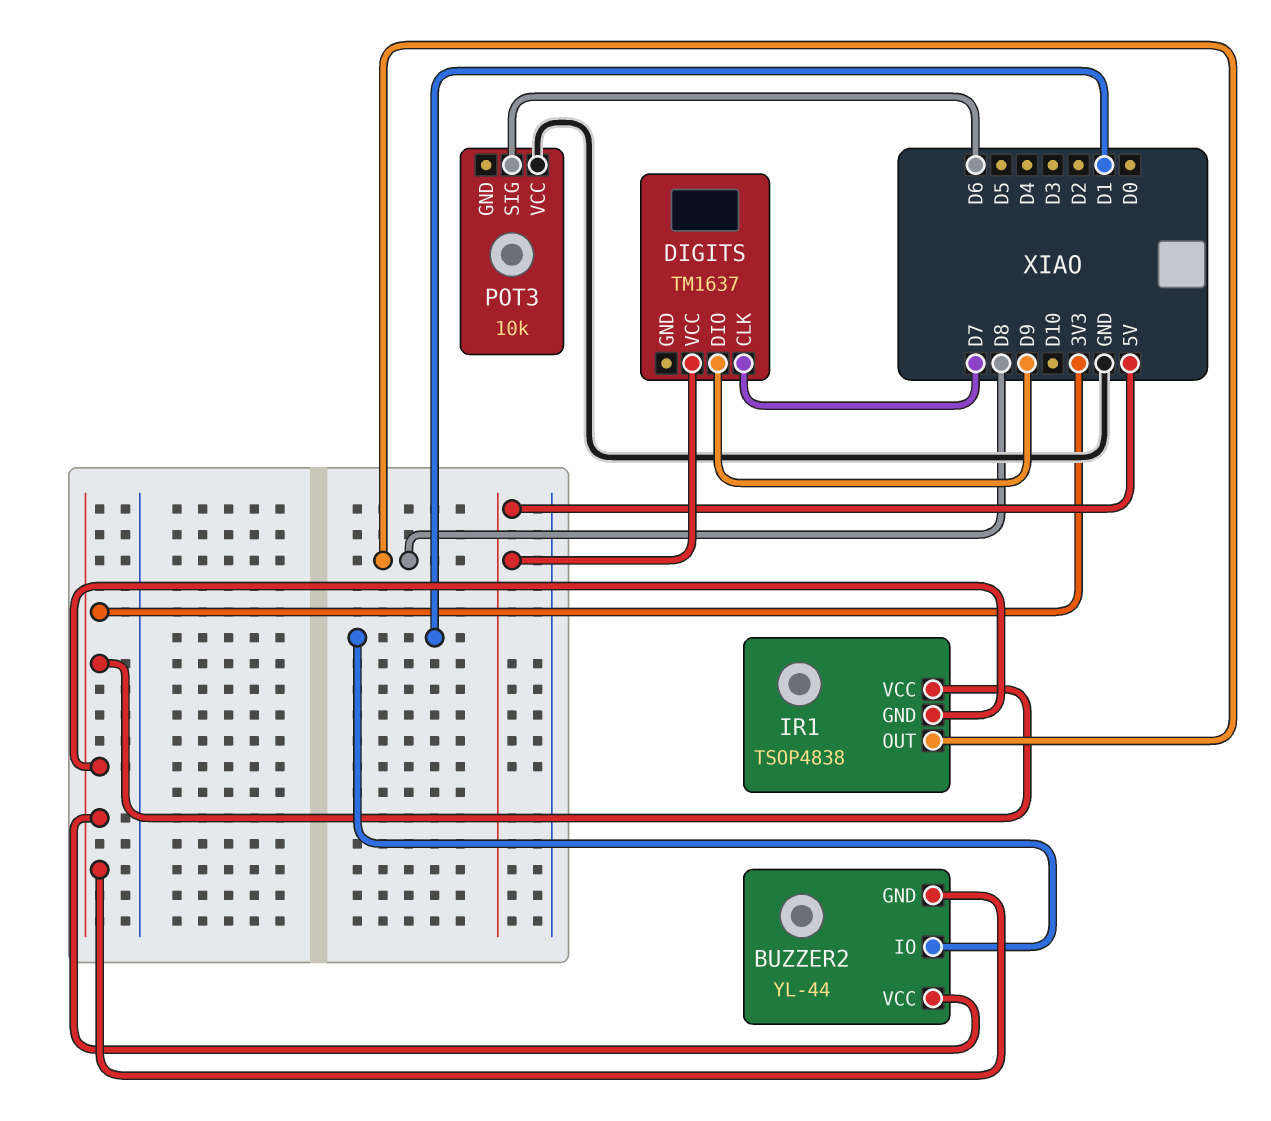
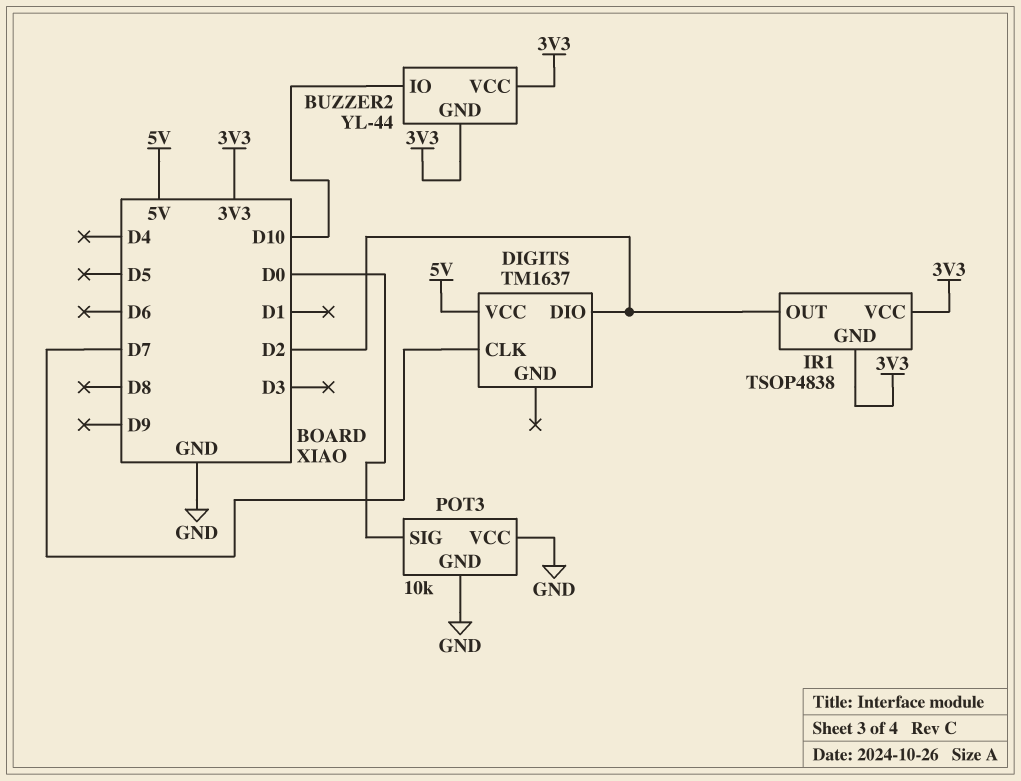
BUZZER2 pin IO: D1 -> D10
DIGITS pin DIO: D9 -> D2
IR1 pin OUT: D8 -> D2
POT3 pin GND: none -> GND
POT3 pin SIG: D6 -> D0

